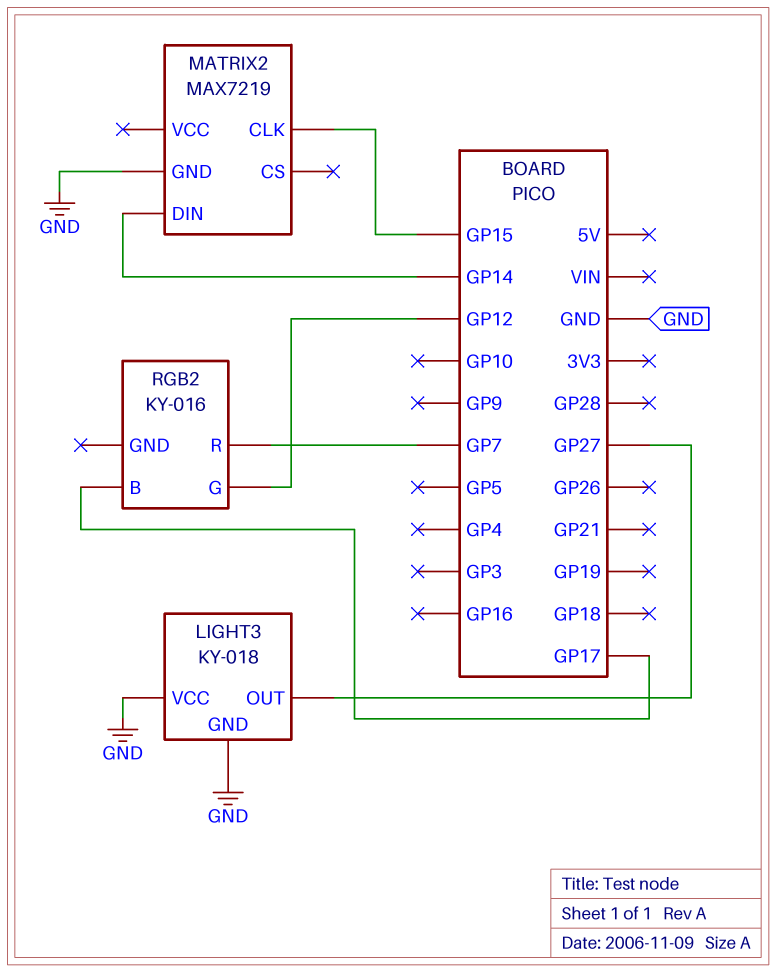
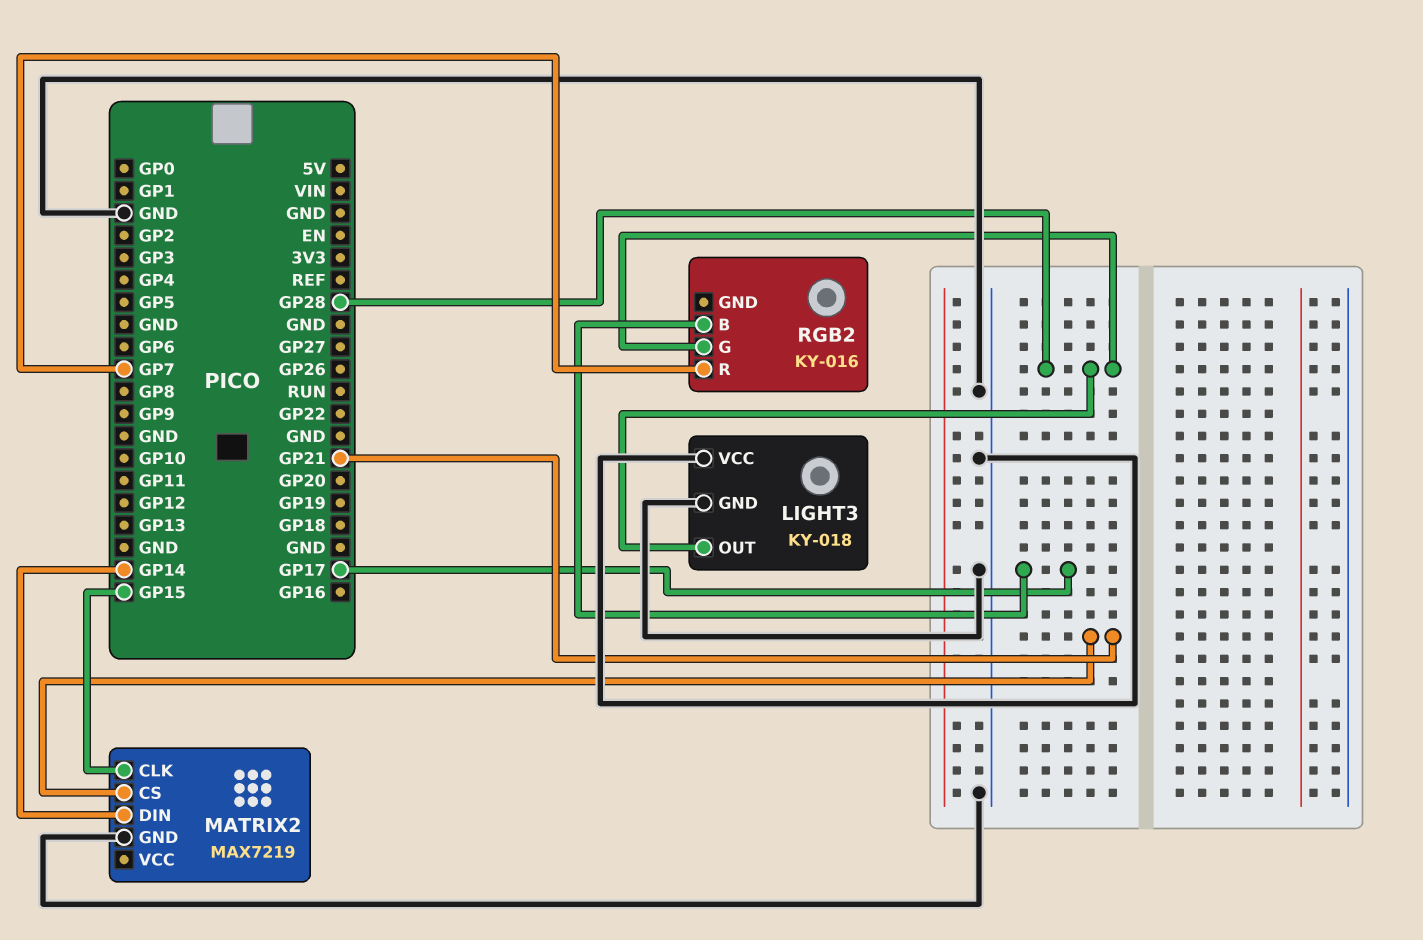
LIGHT3 pin OUT: GP27 -> GP28
MATRIX2 pin CS: none -> GP21
RGB2 pin G: GP12 -> GP28

